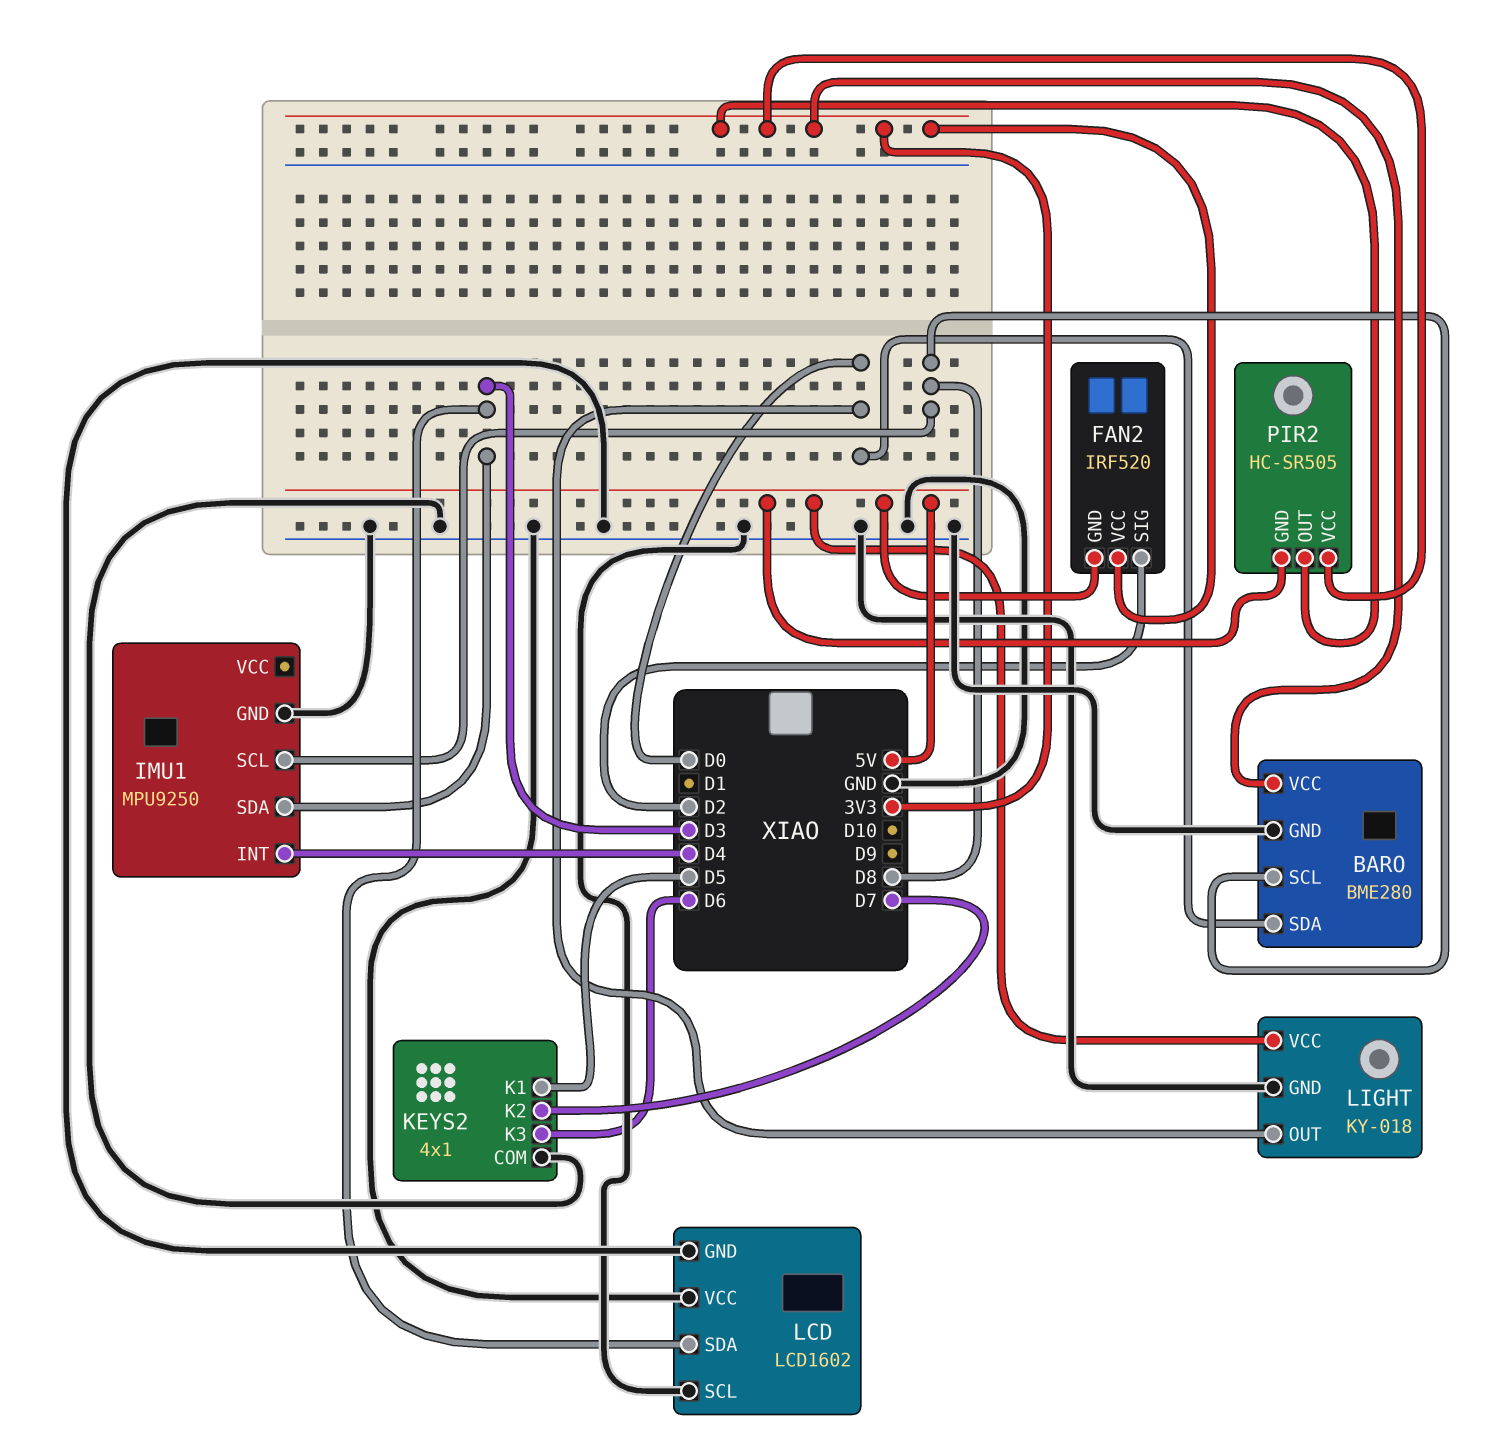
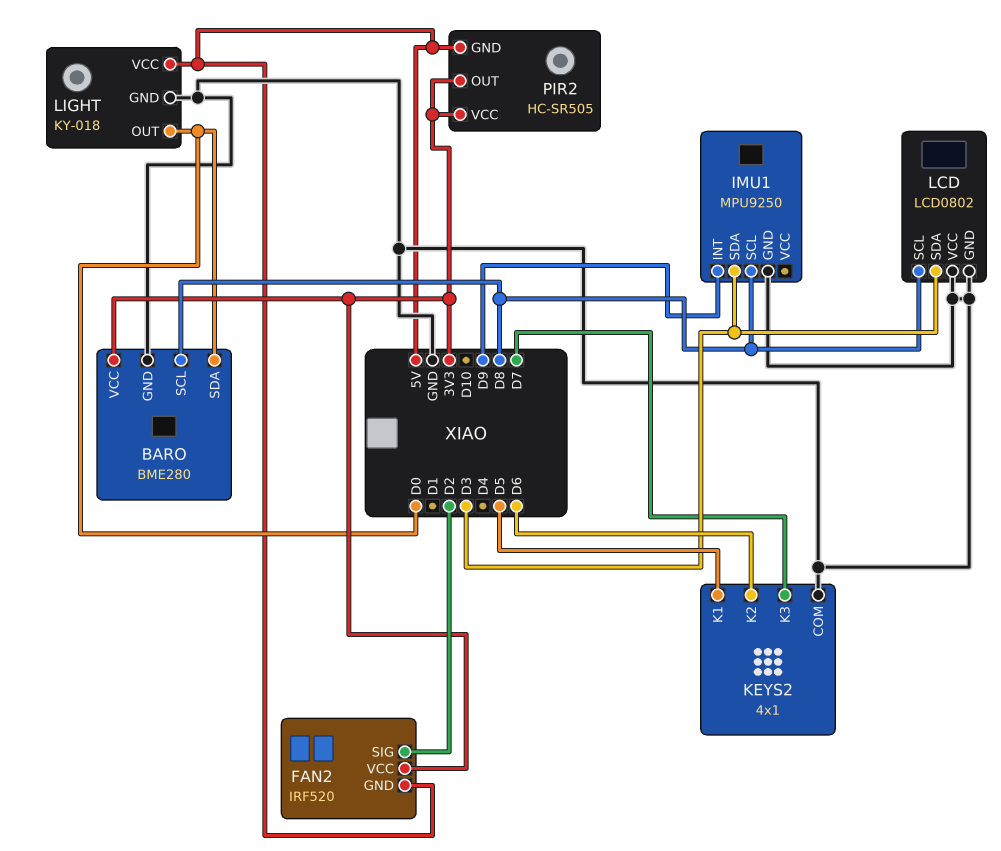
IMU1 pin INT: D4 -> D9
KEYS2 pin K2: D7 -> D6
KEYS2 pin K3: D6 -> D7
LCD: LCD1602 -> LCD0802
LCD pin SCL: GND -> D8

